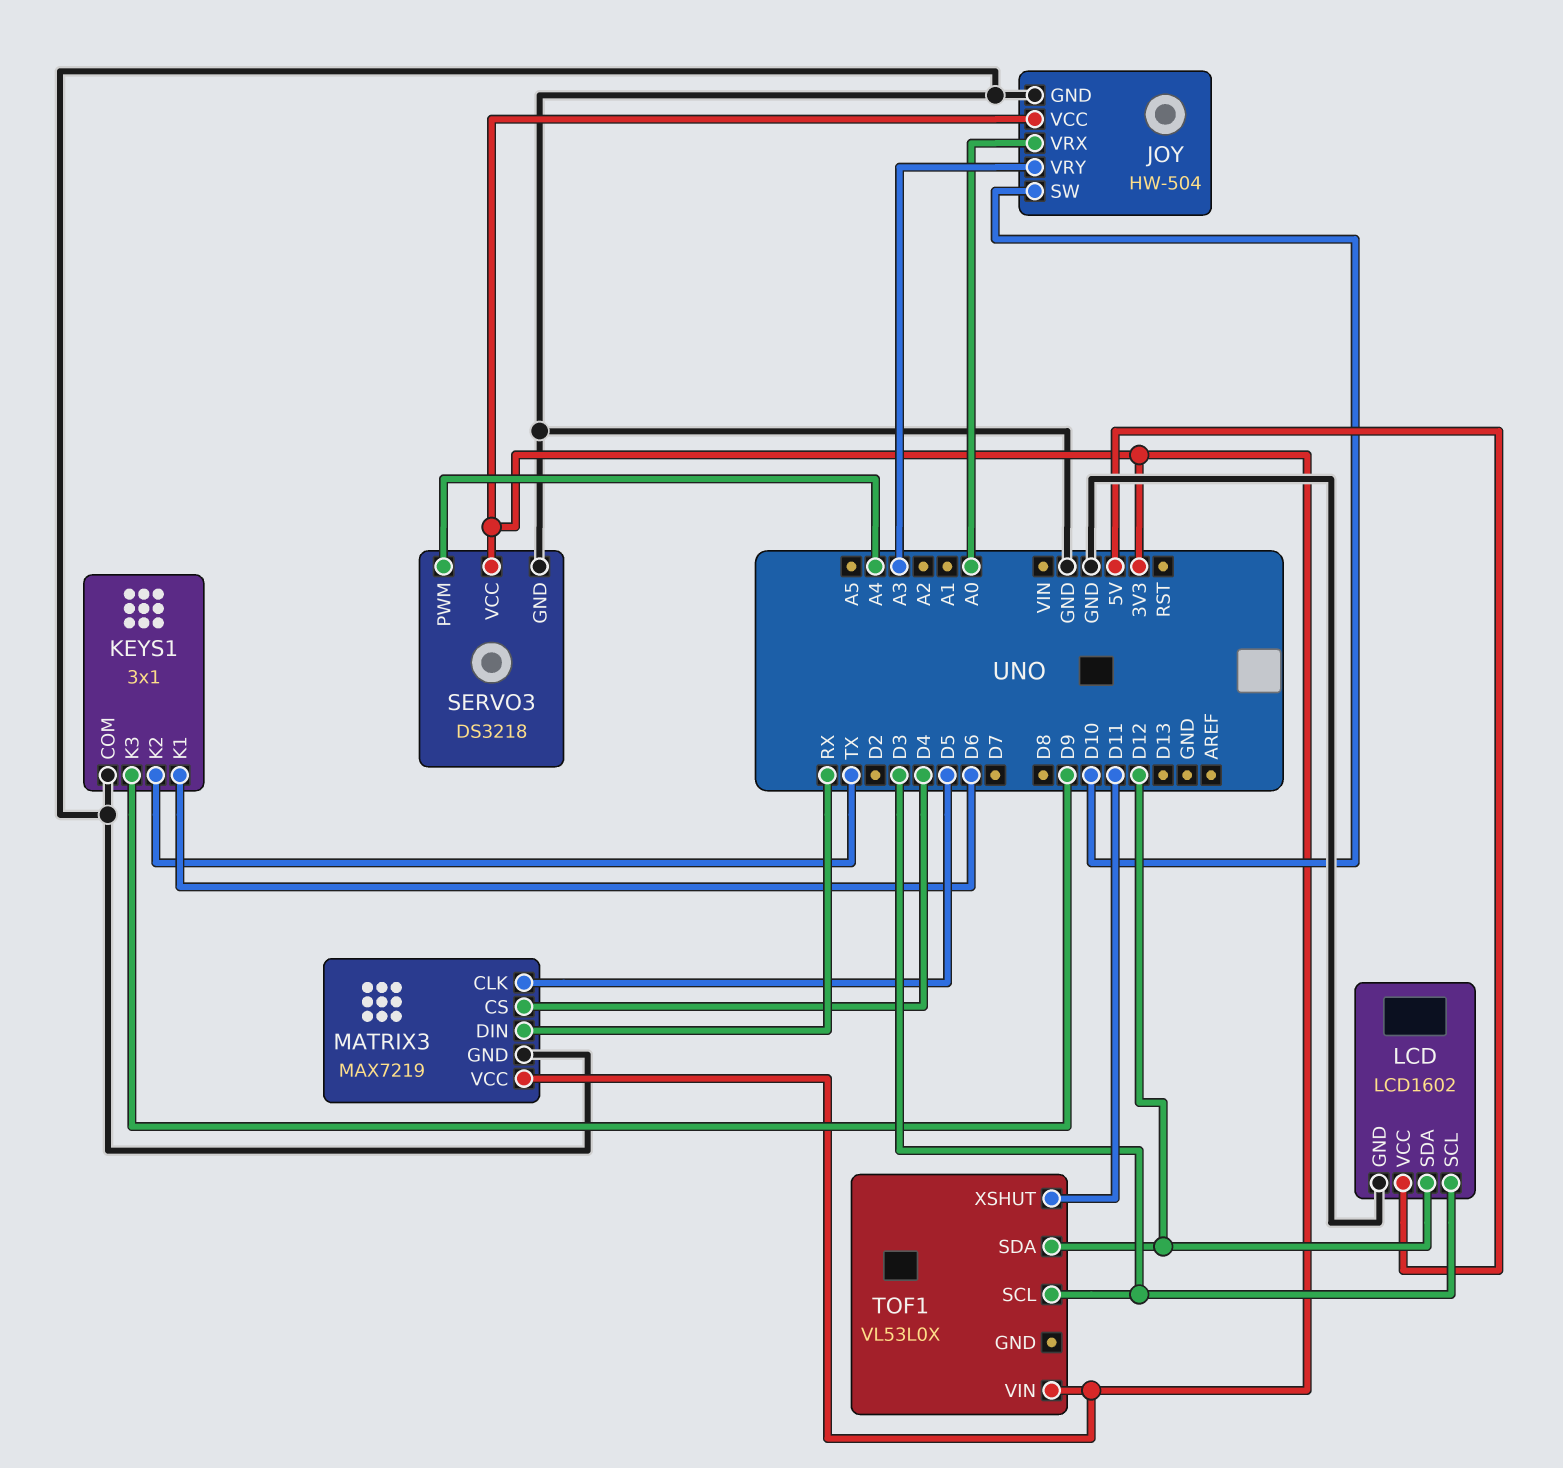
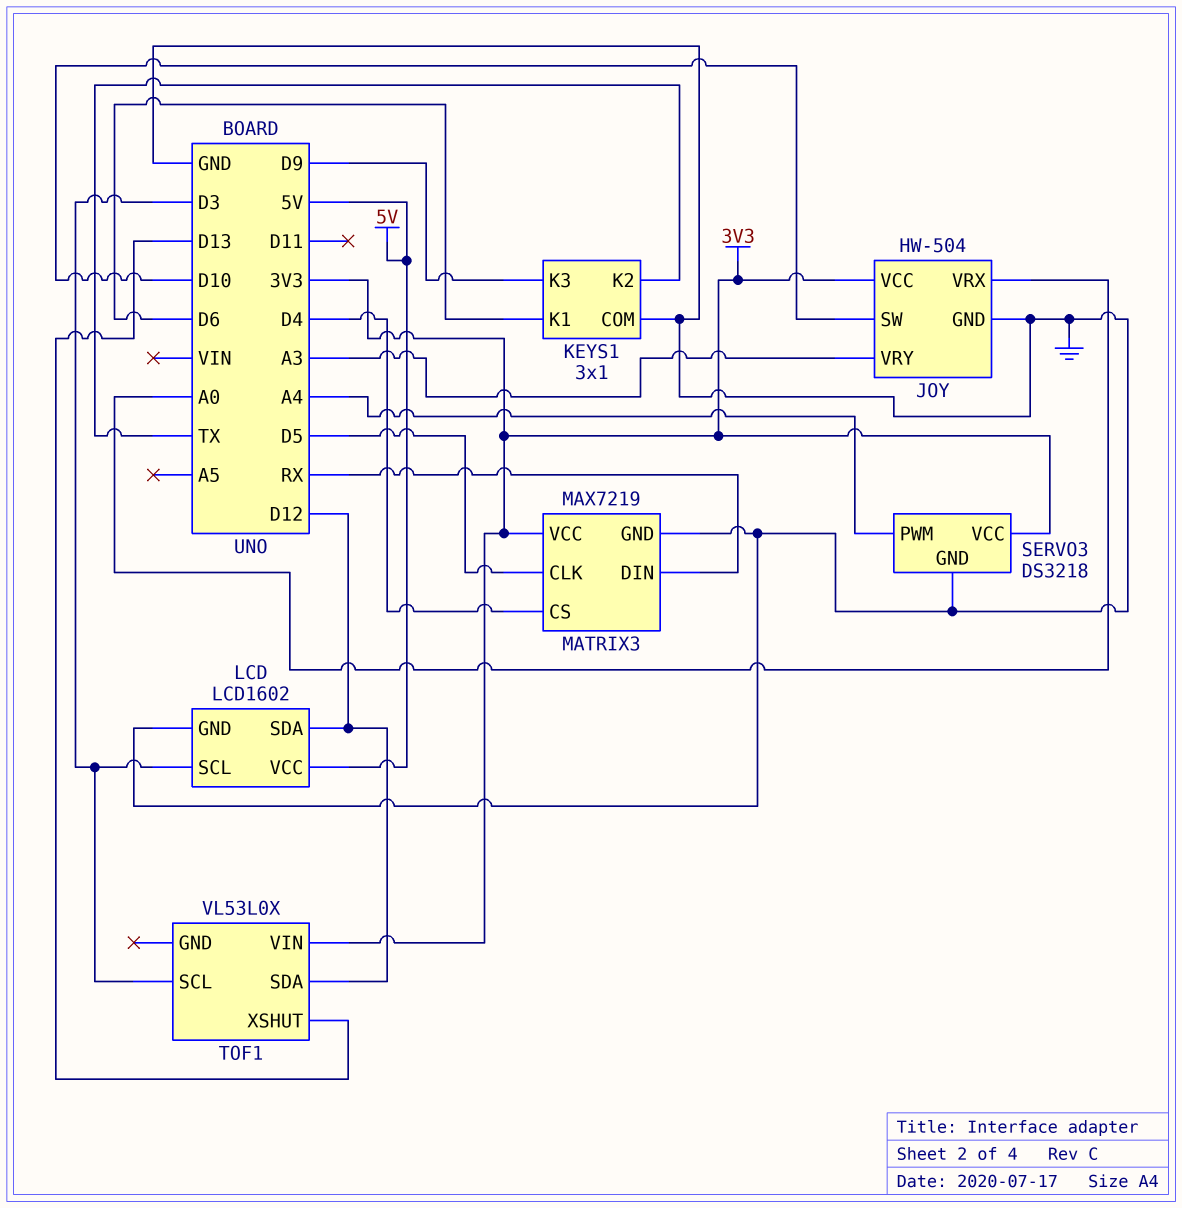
TOF1 pin XSHUT: D11 -> D13

